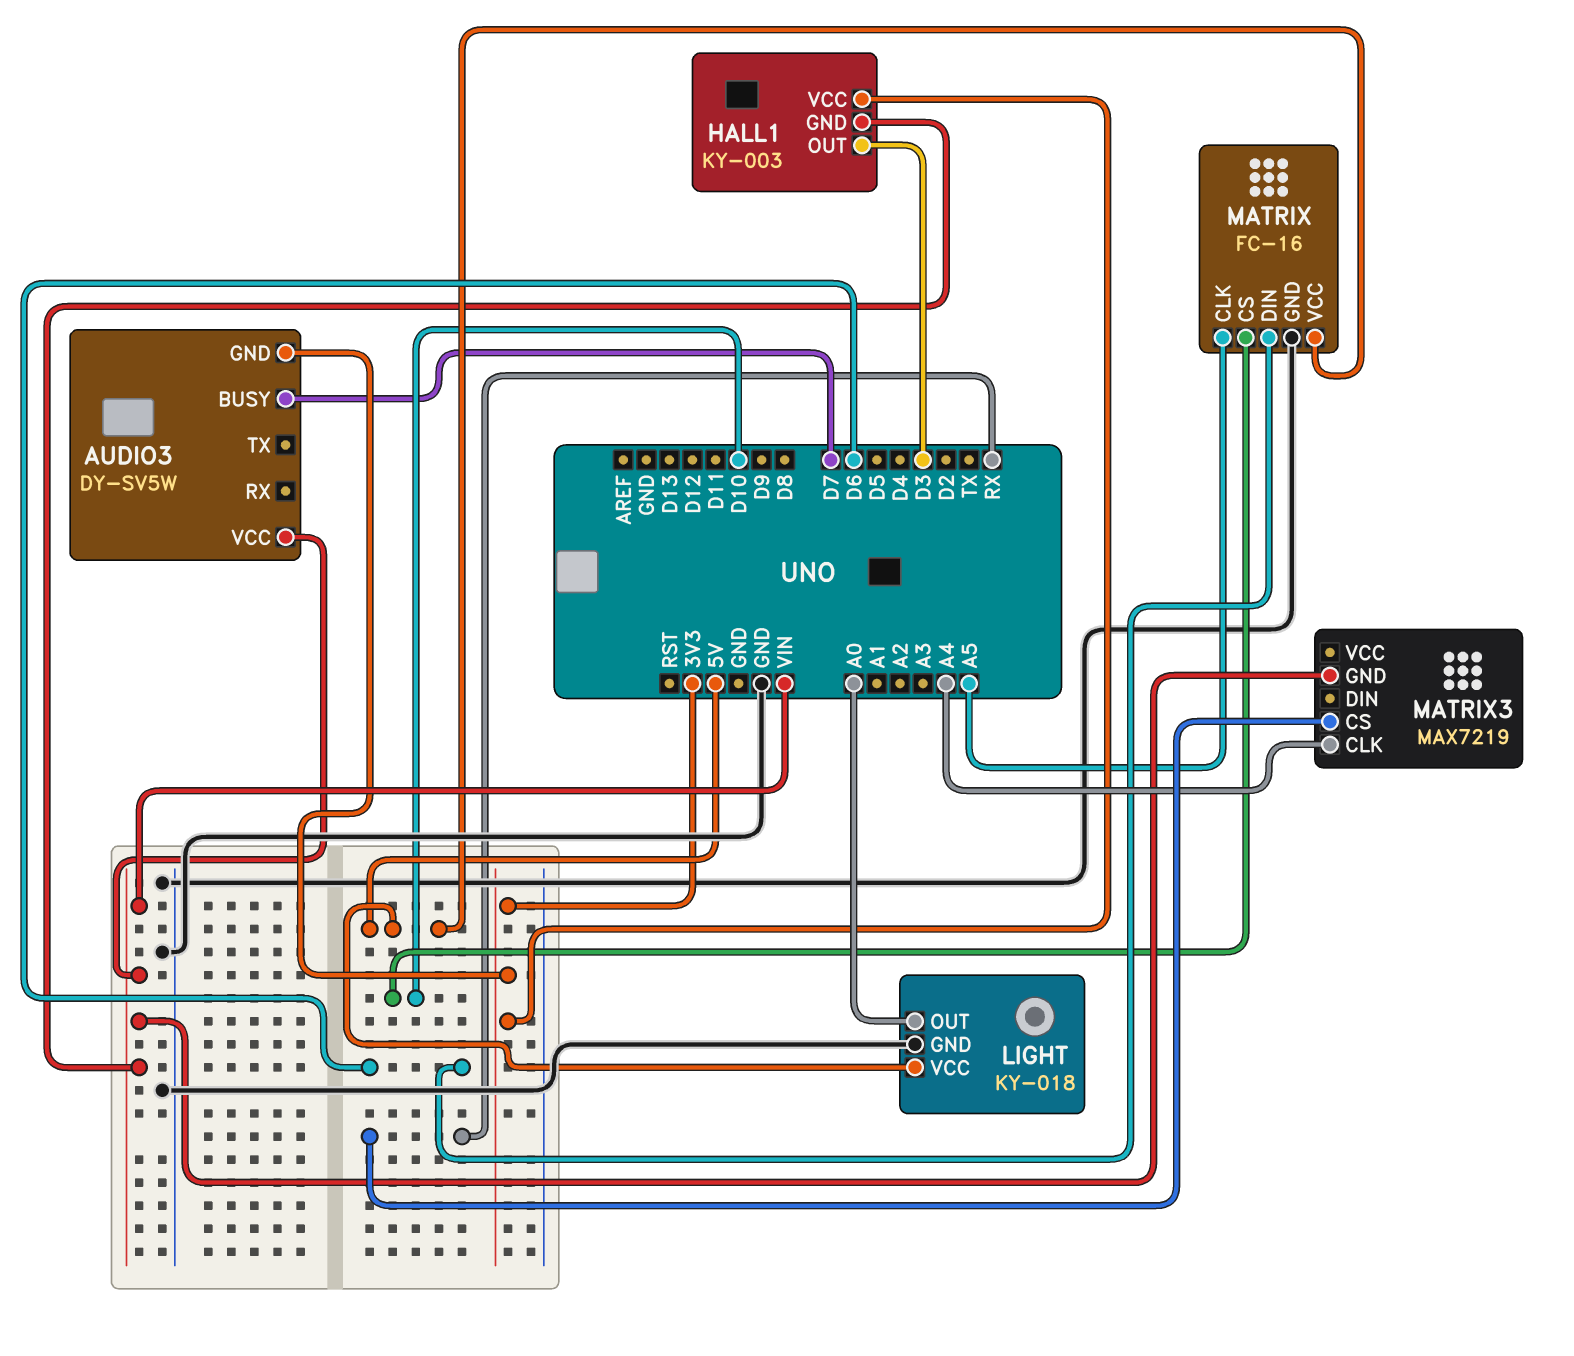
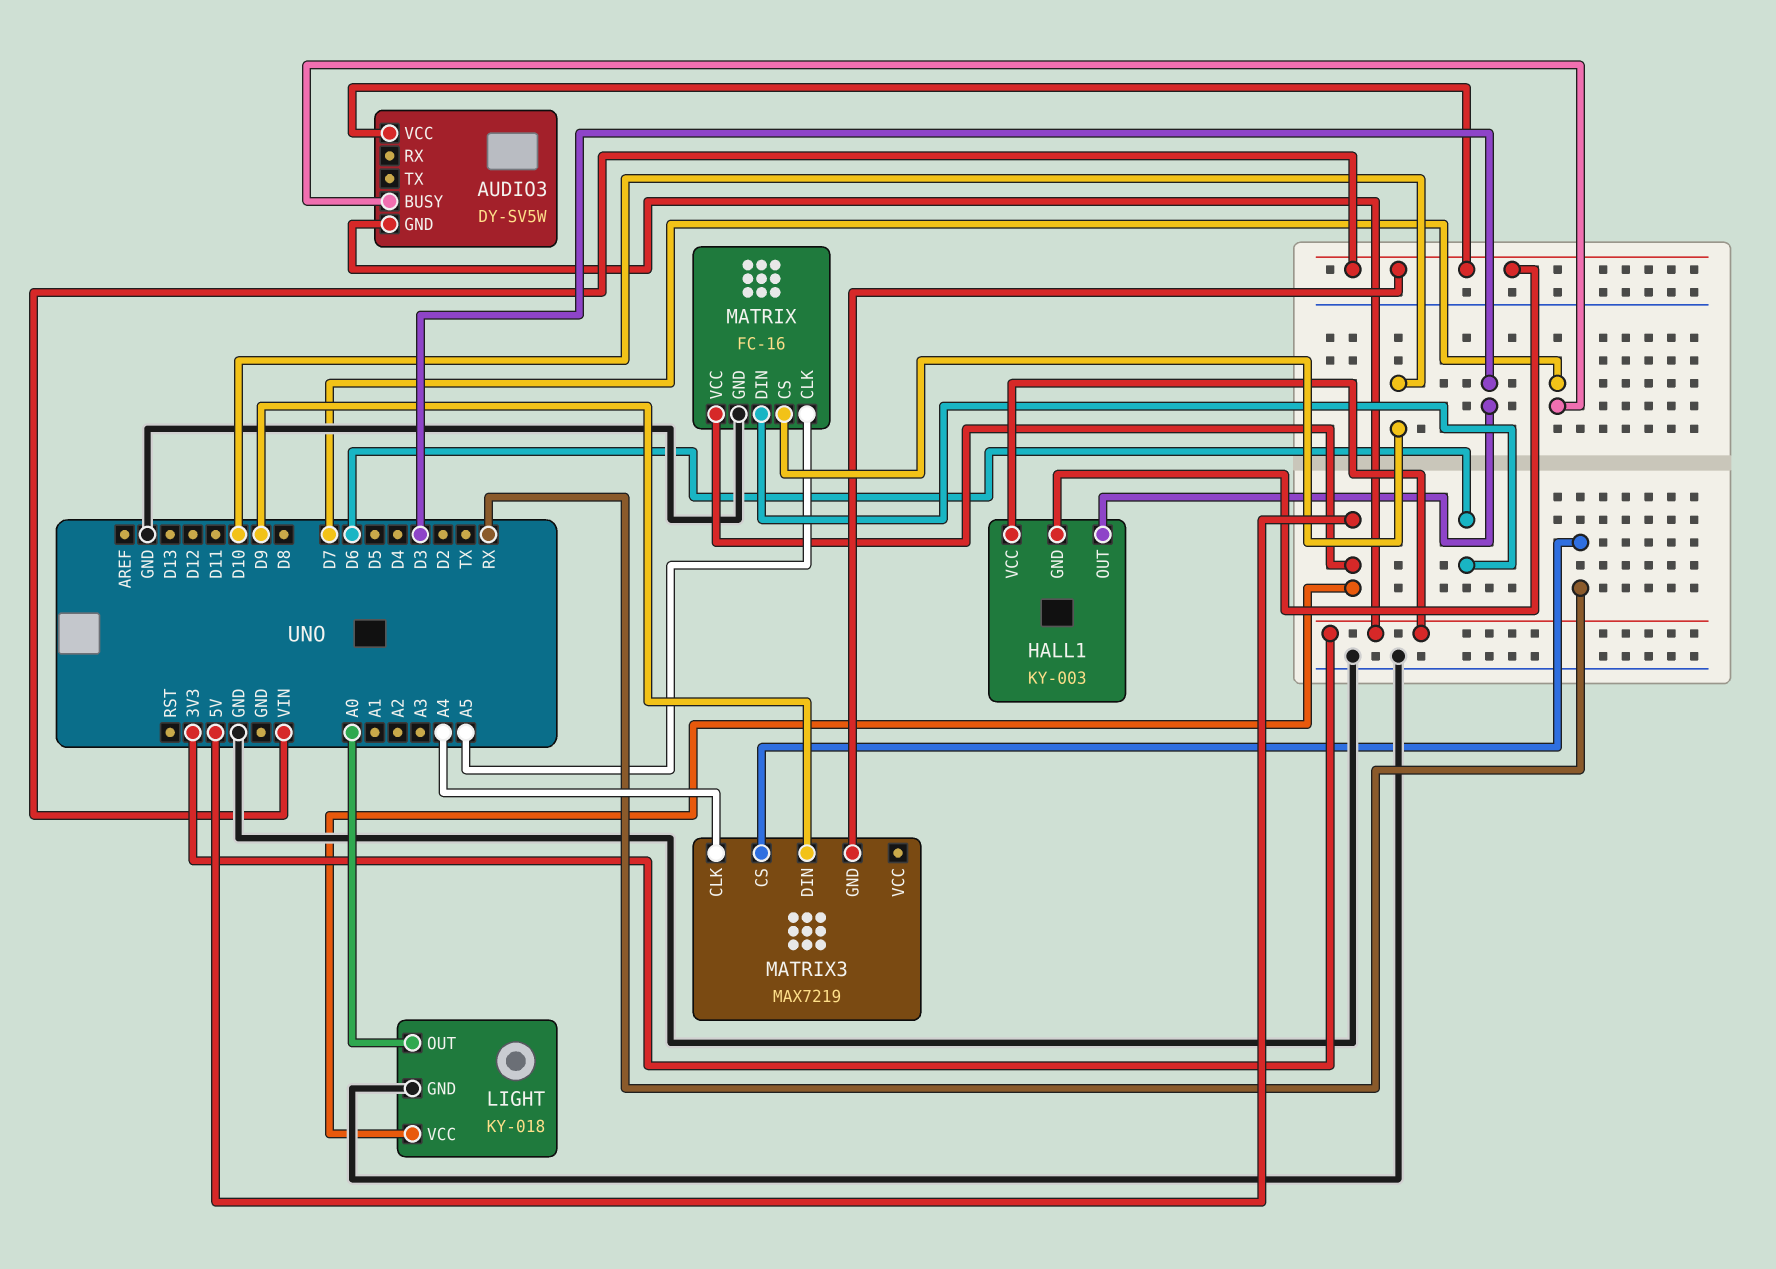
MATRIX3 pin DIN: none -> D9

